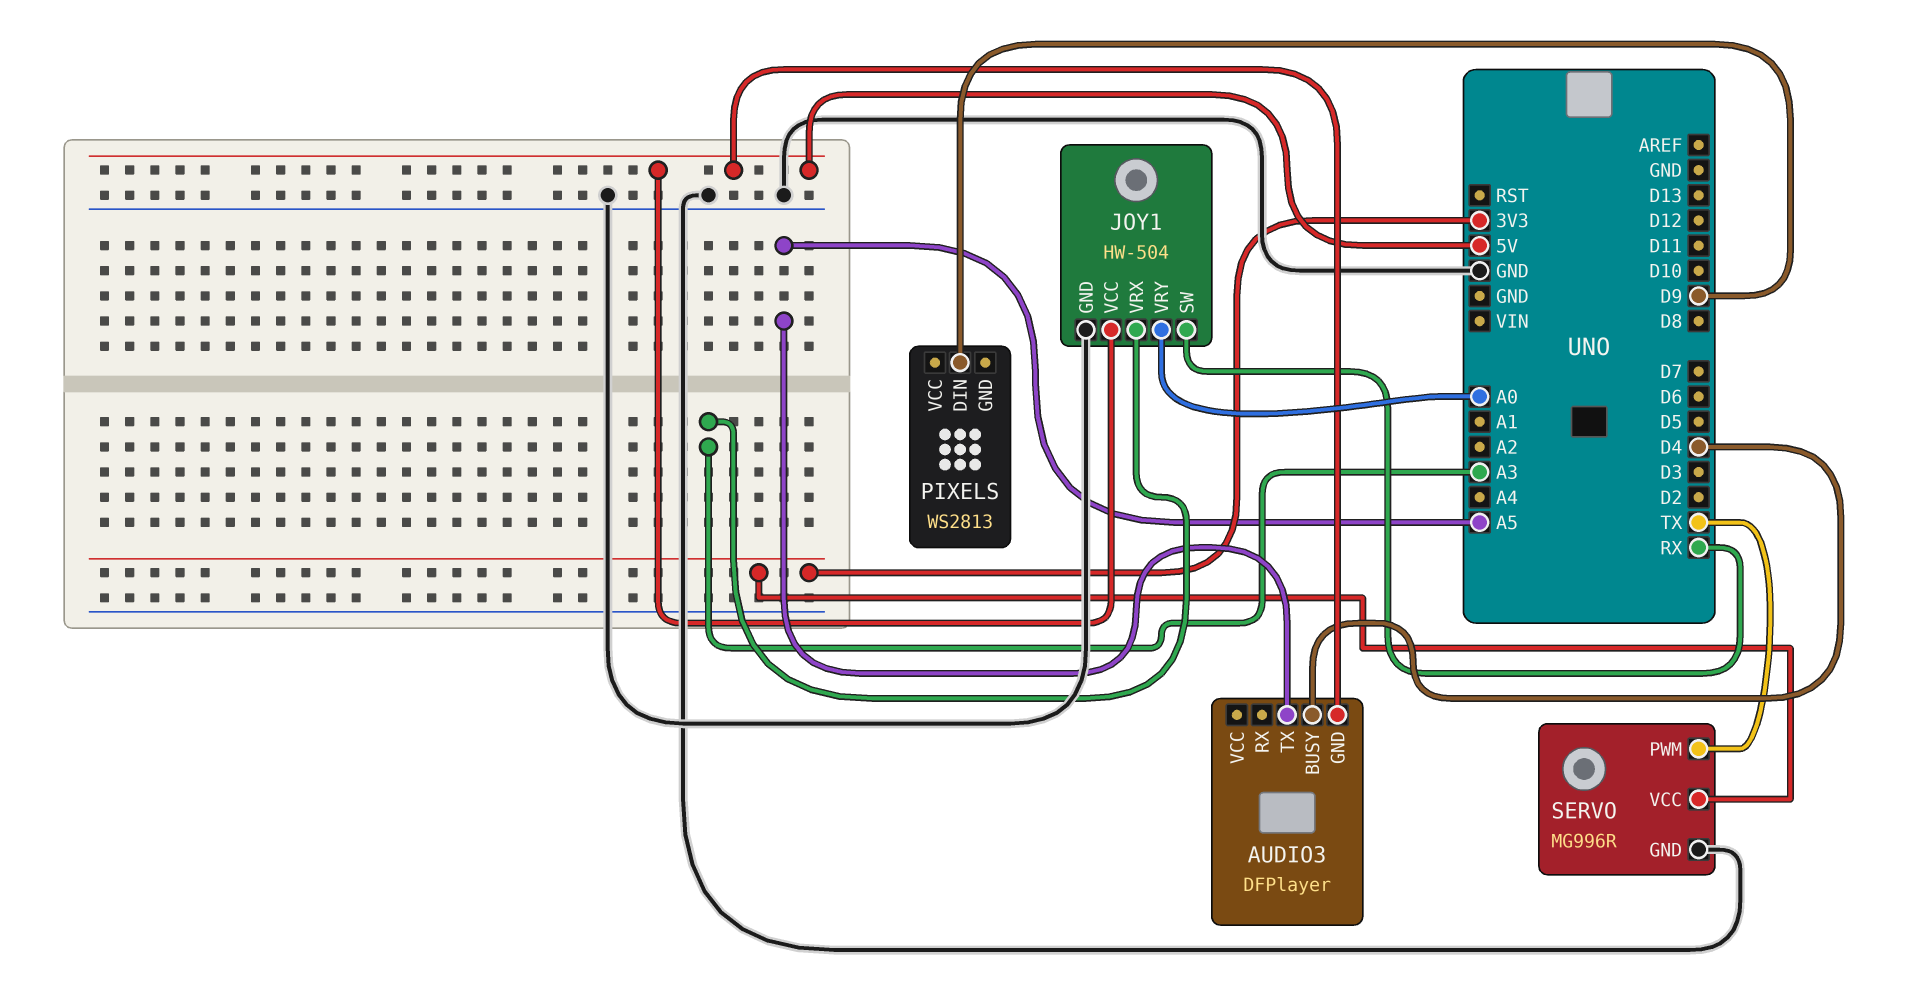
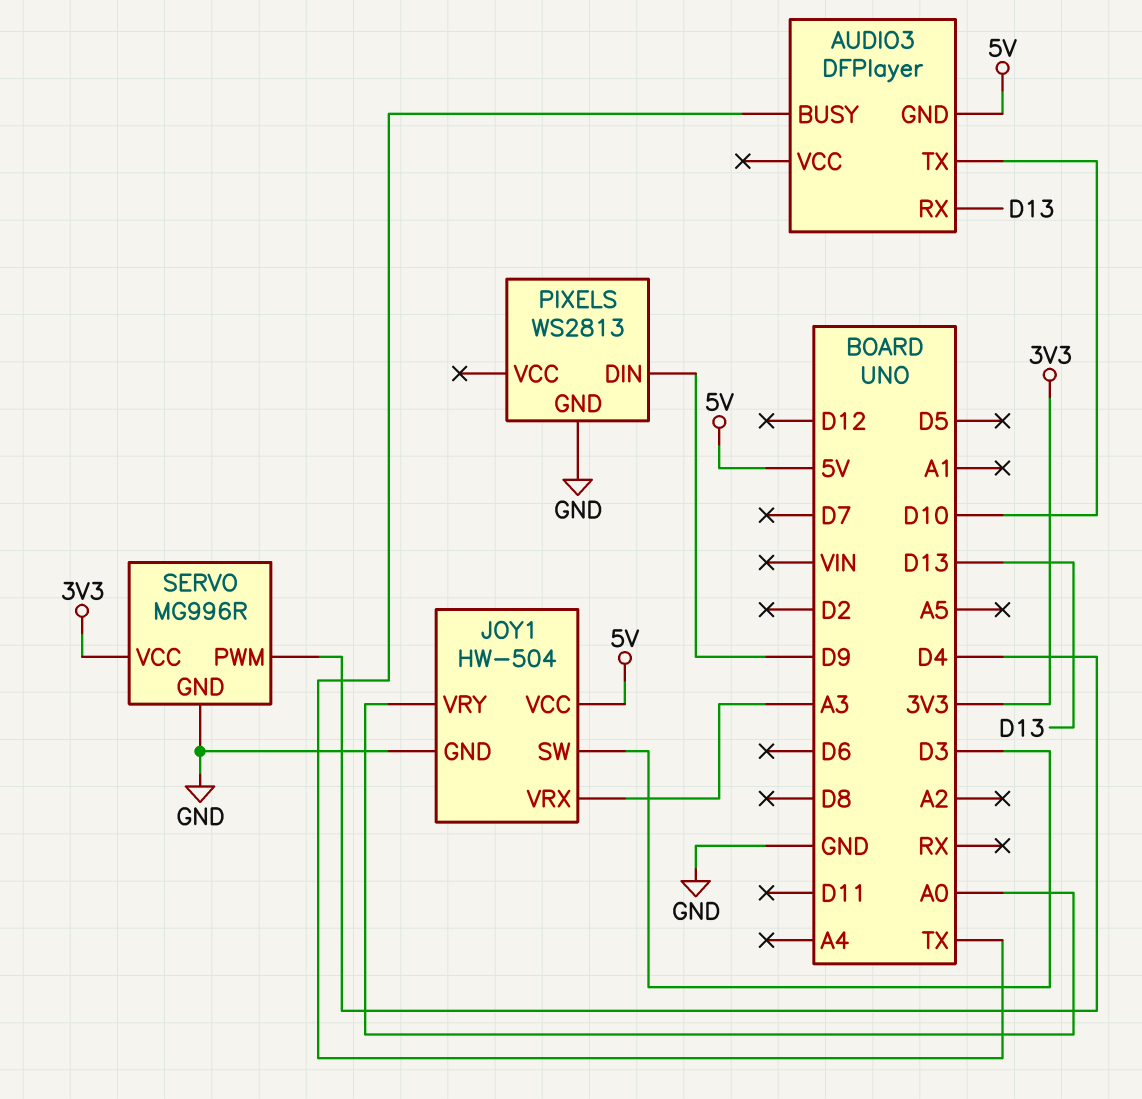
AUDIO3 pin BUSY: D4 -> TX
AUDIO3 pin RX: none -> D13
AUDIO3 pin TX: A5 -> D10
JOY1 pin SW: RX -> D3
PIXELS pin GND: none -> GND
SERVO pin PWM: TX -> D4

